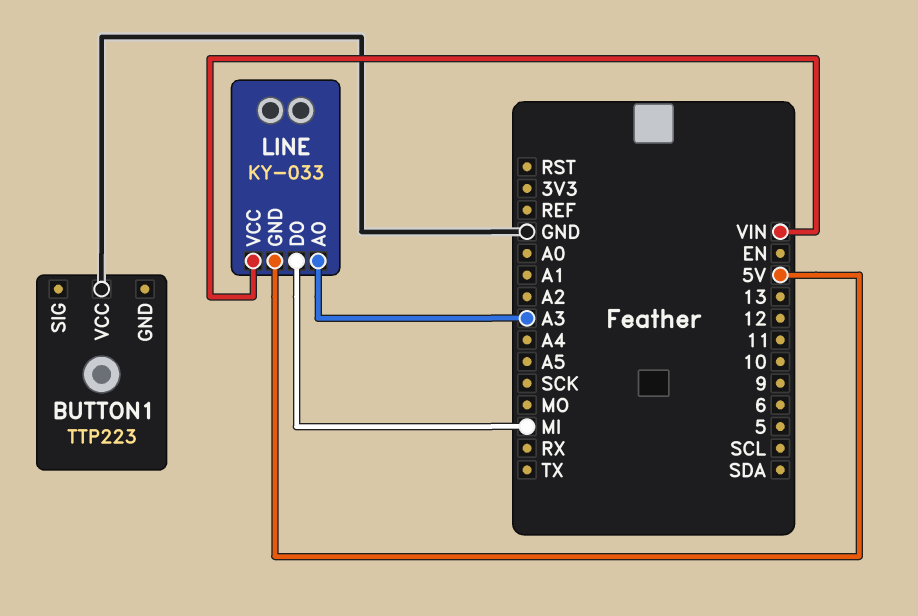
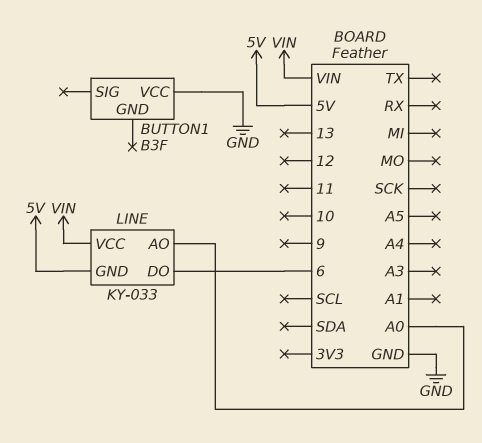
BUTTON1: TTP223 -> B3F
LINE pin AO: A3 -> A0
LINE pin DO: MI -> 6

